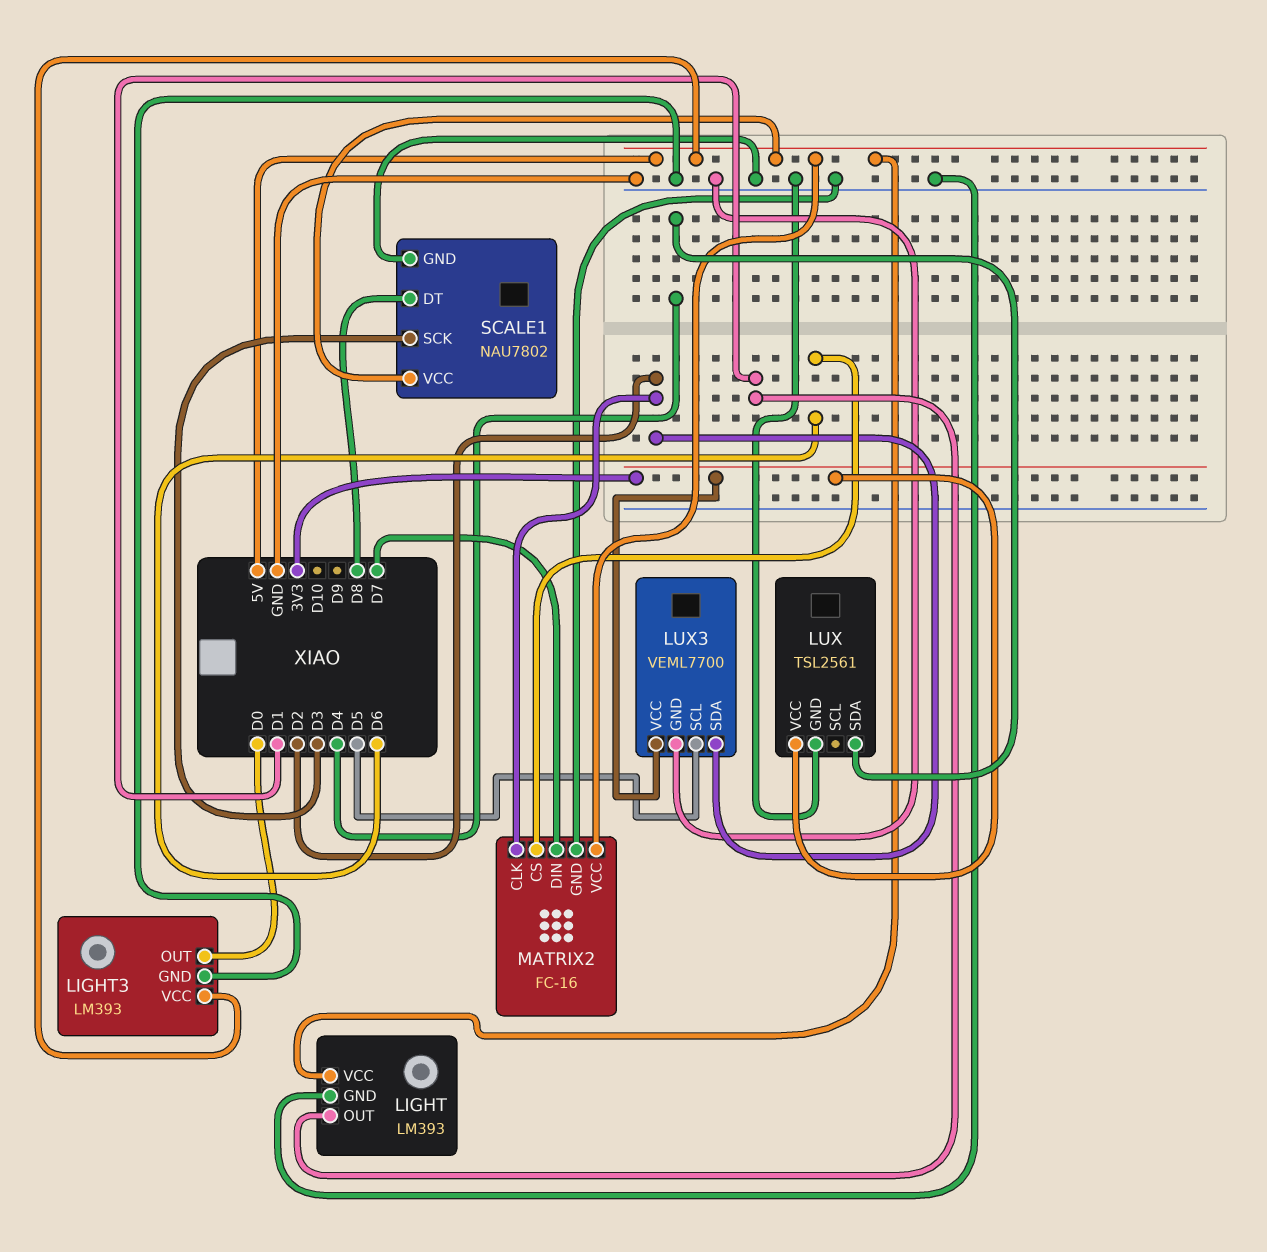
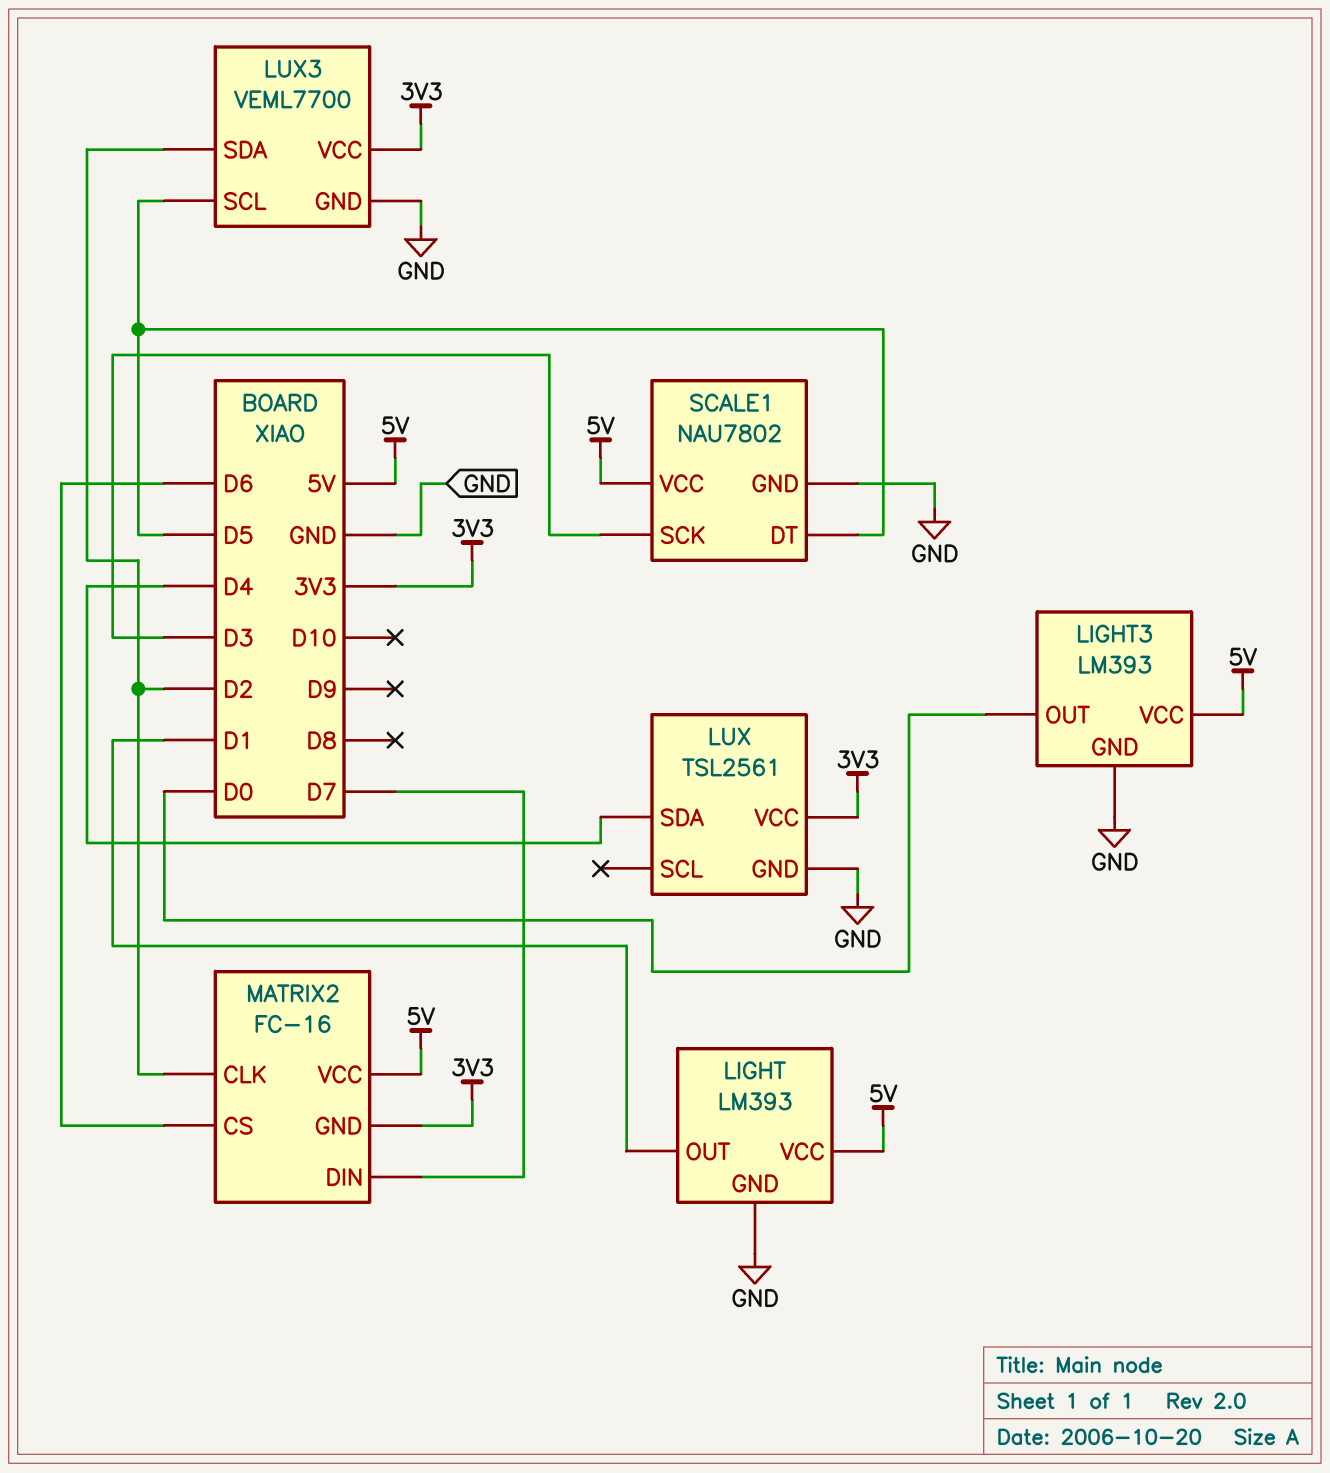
MATRIX2 pin GND: GND -> 3V3
SCALE1 pin DT: D8 -> D5

